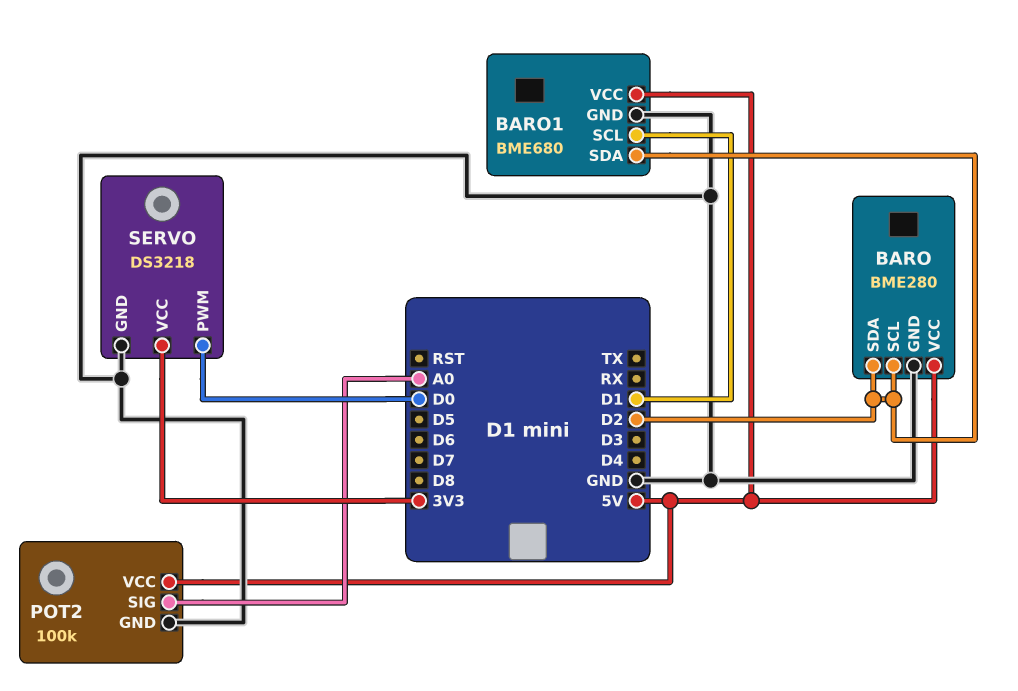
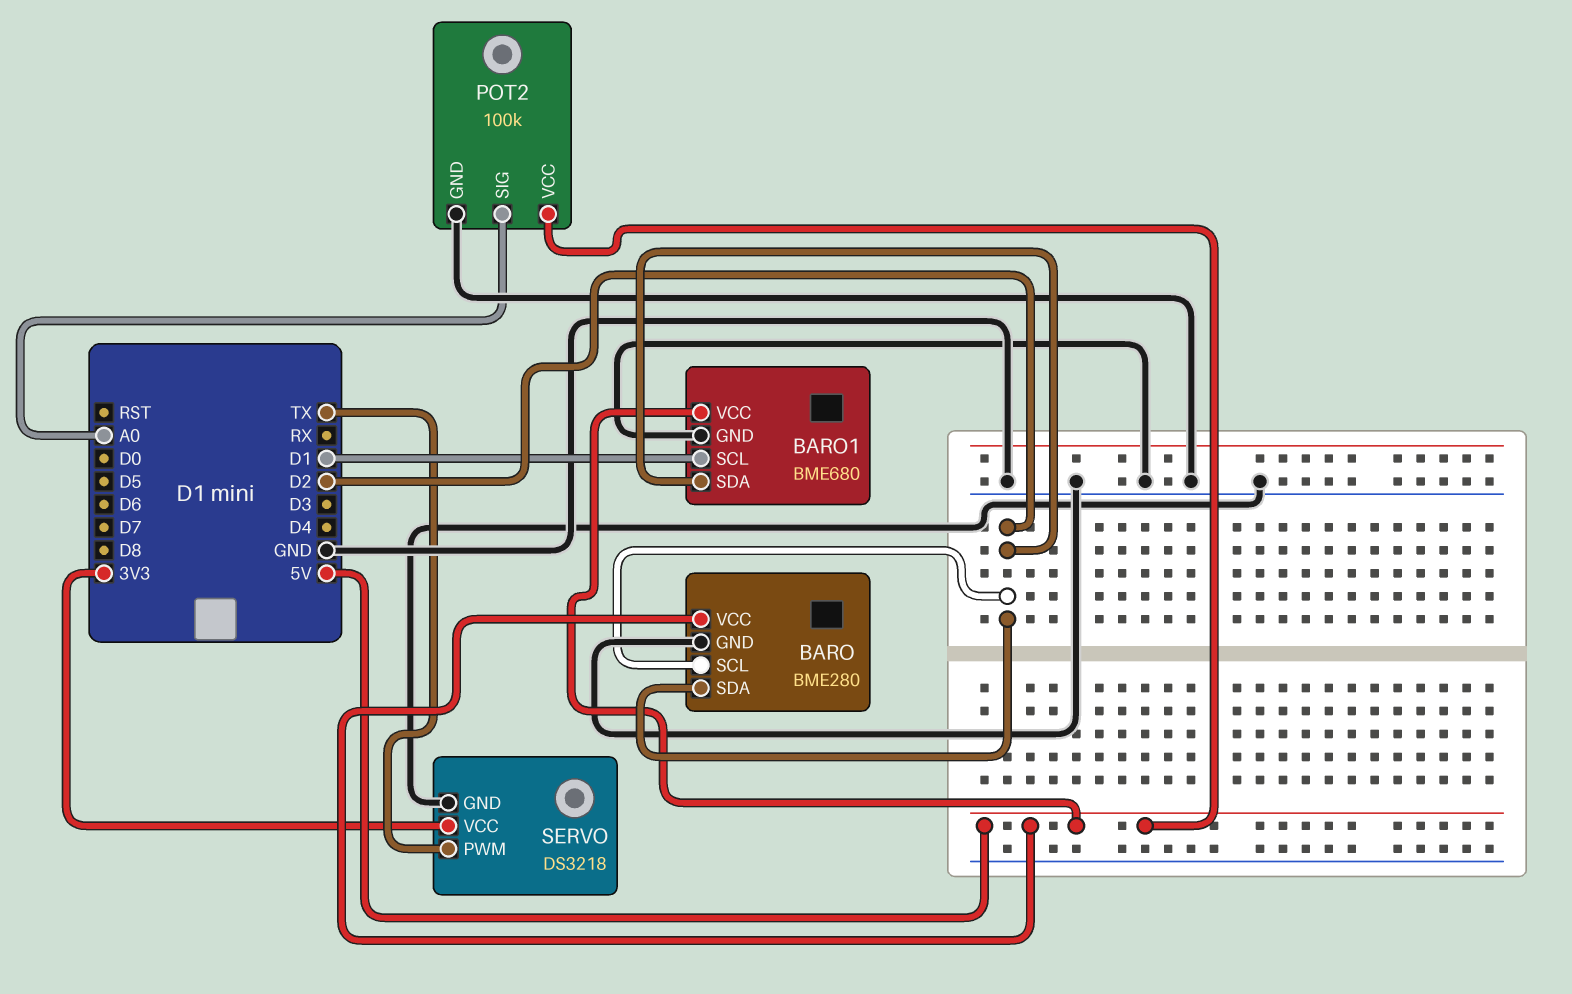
SERVO pin PWM: D0 -> TX

